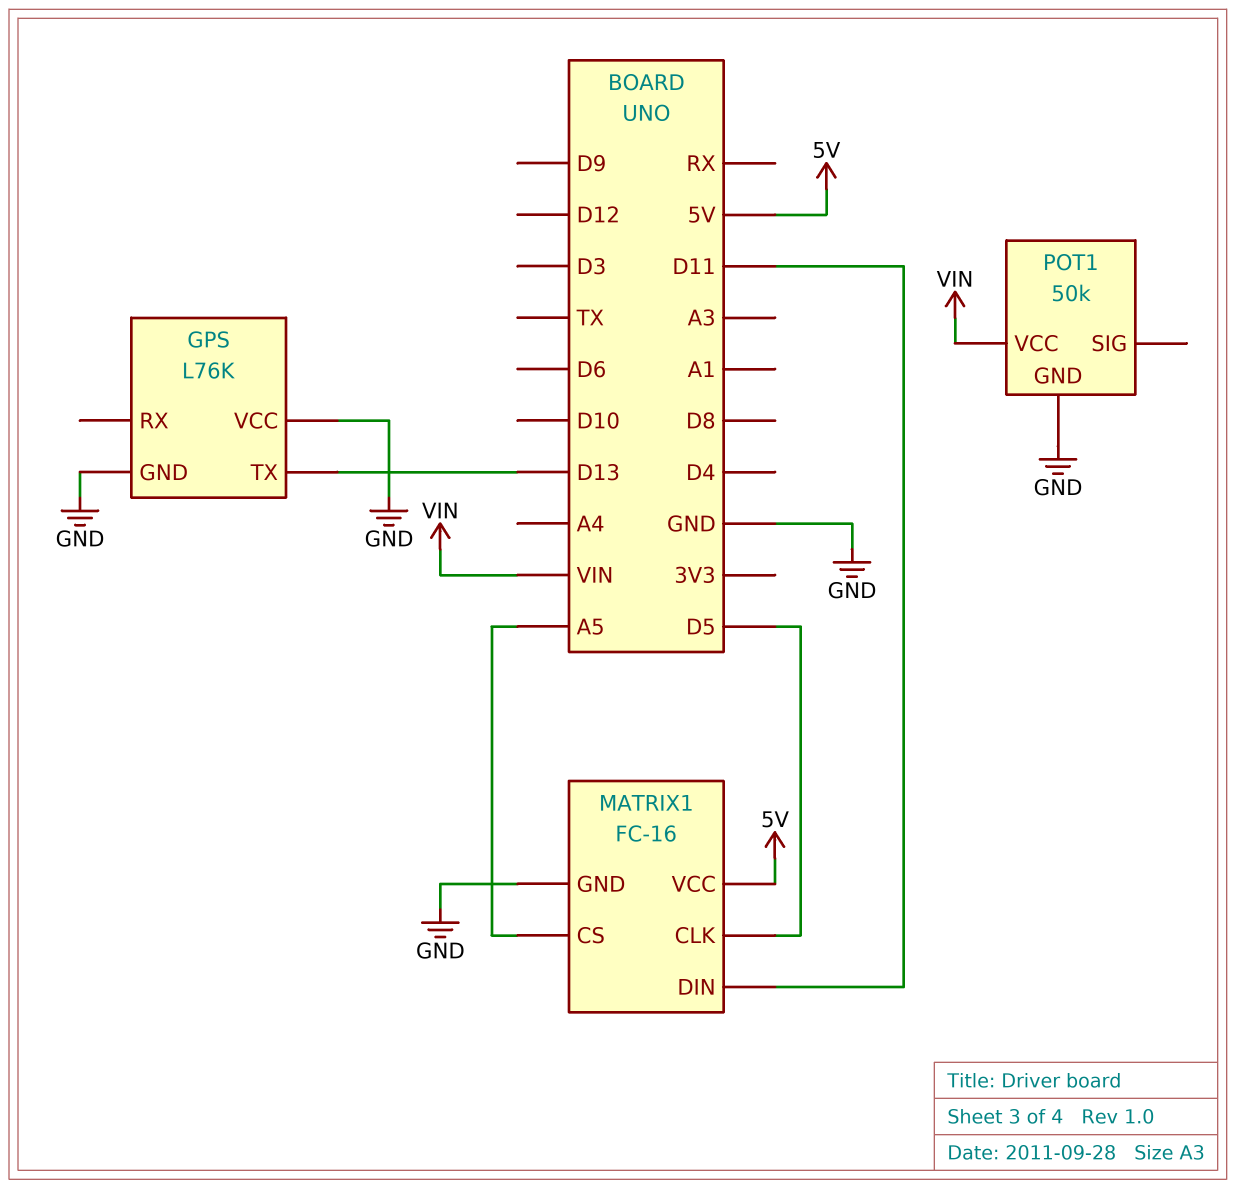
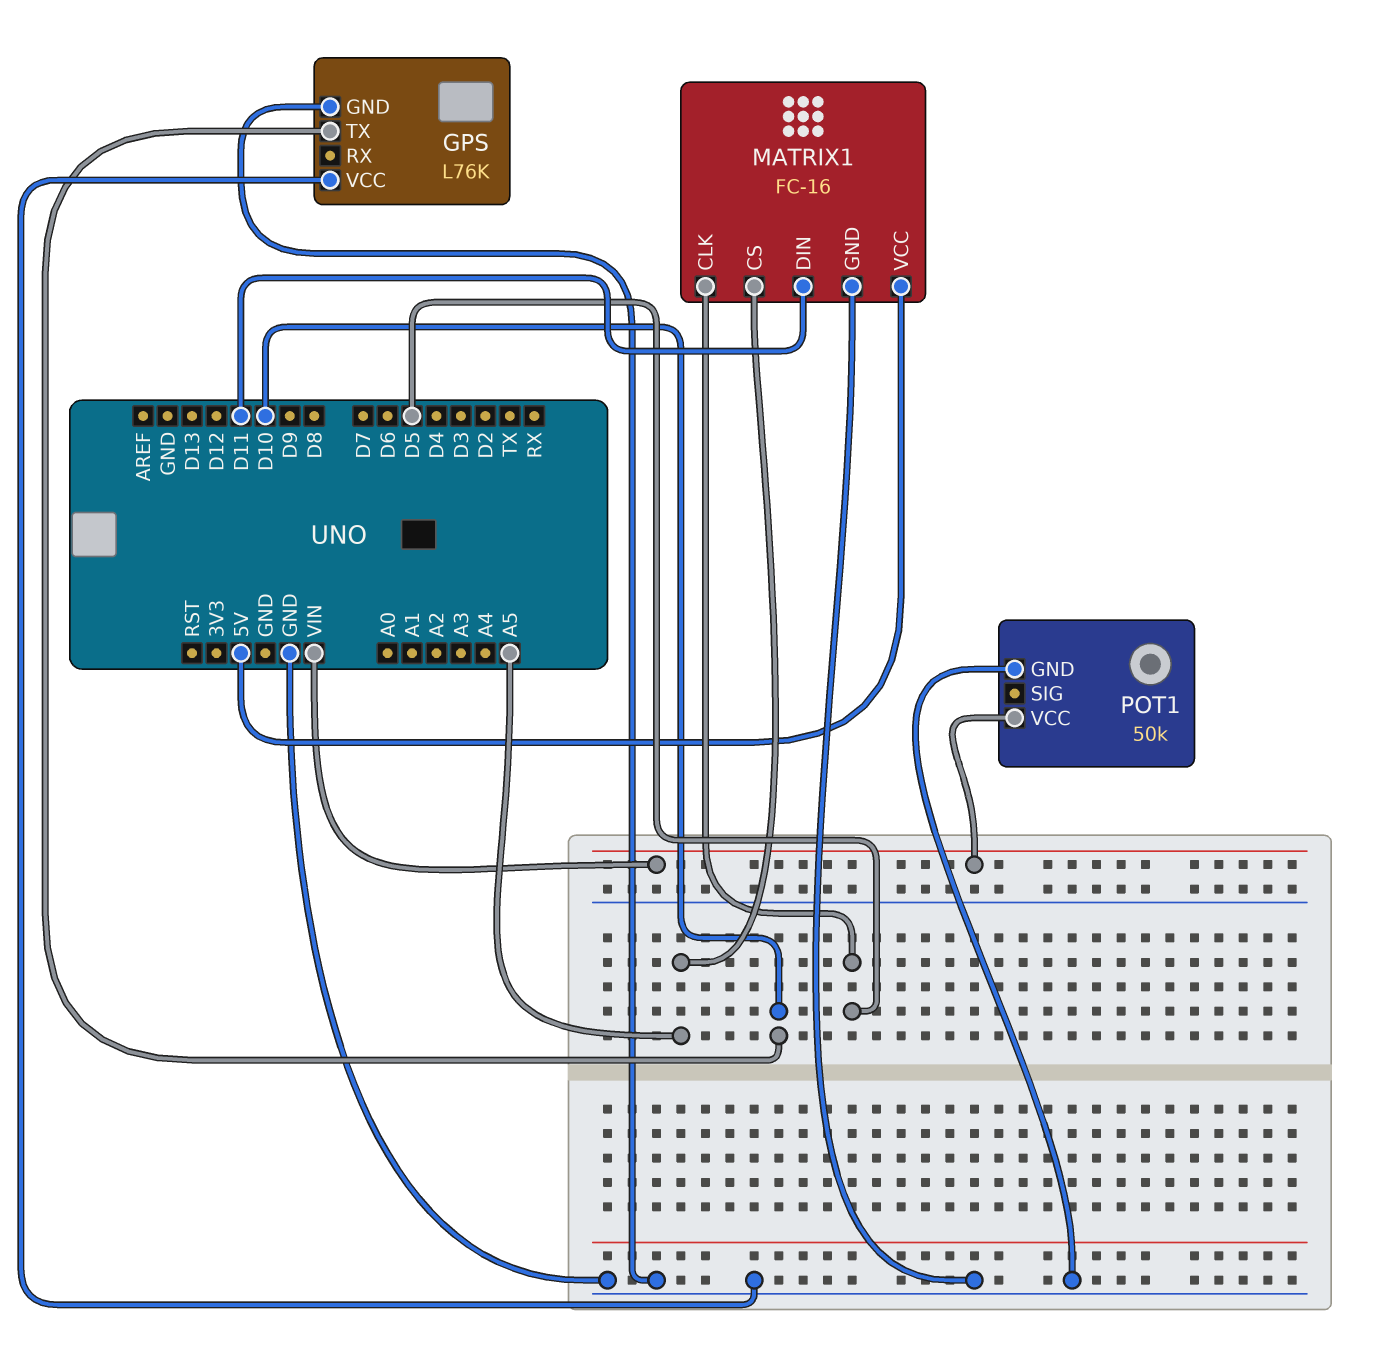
GPS pin TX: D13 -> D10

